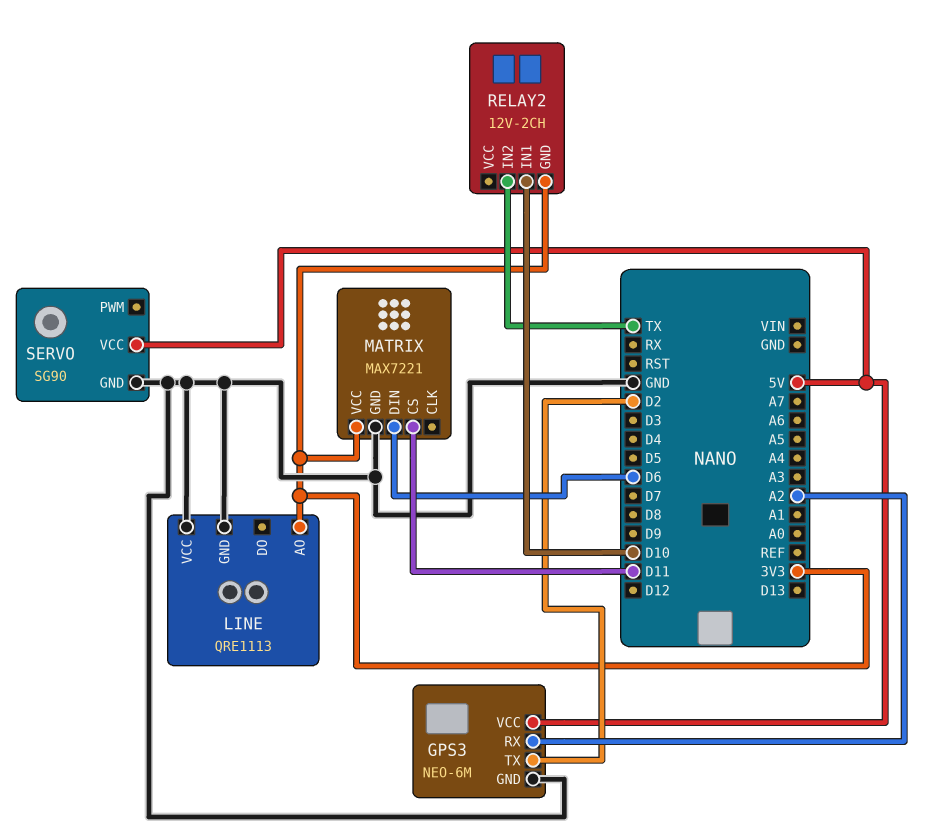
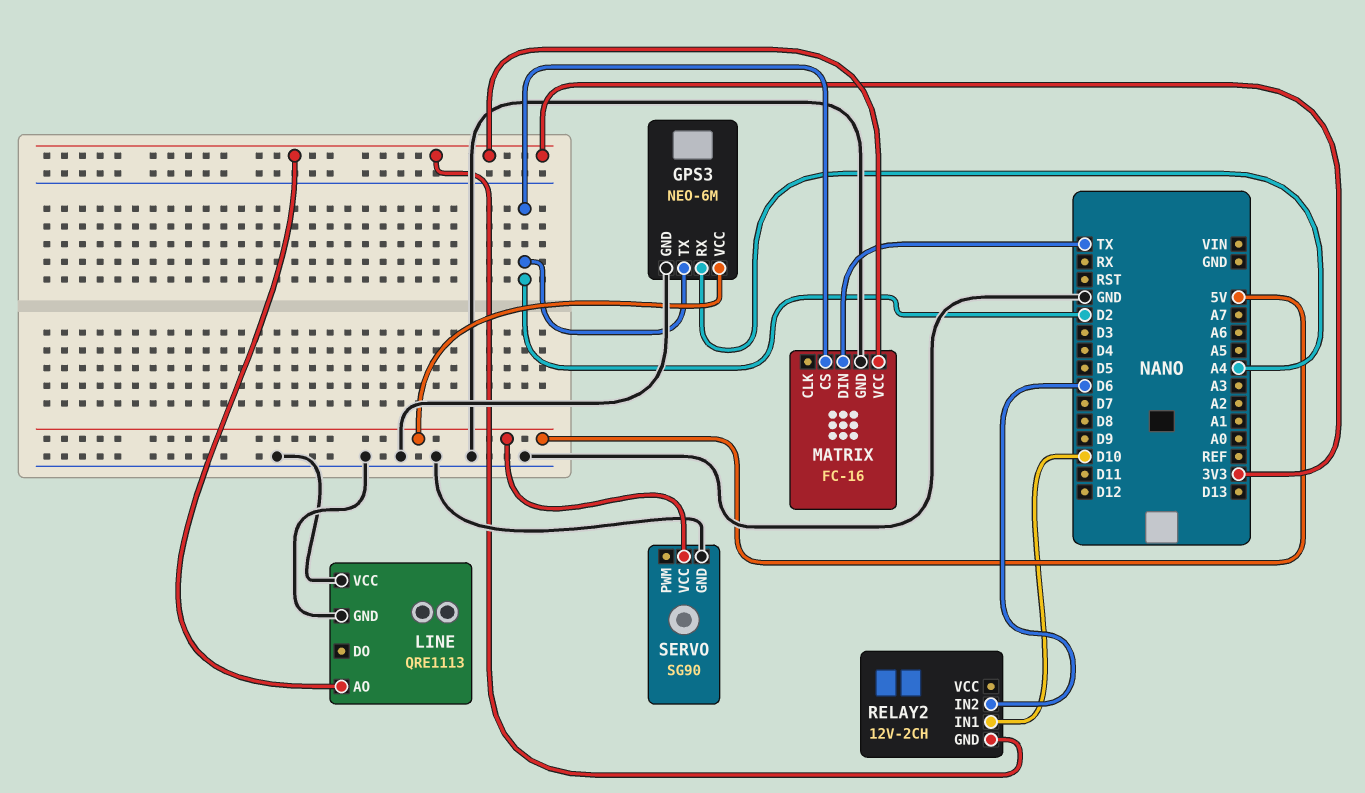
GPS3 pin RX: A2 -> A4
MATRIX: MAX7221 -> FC-16
MATRIX pin CS: D11 -> D2
MATRIX pin DIN: D6 -> TX
RELAY2 pin IN2: TX -> D6

